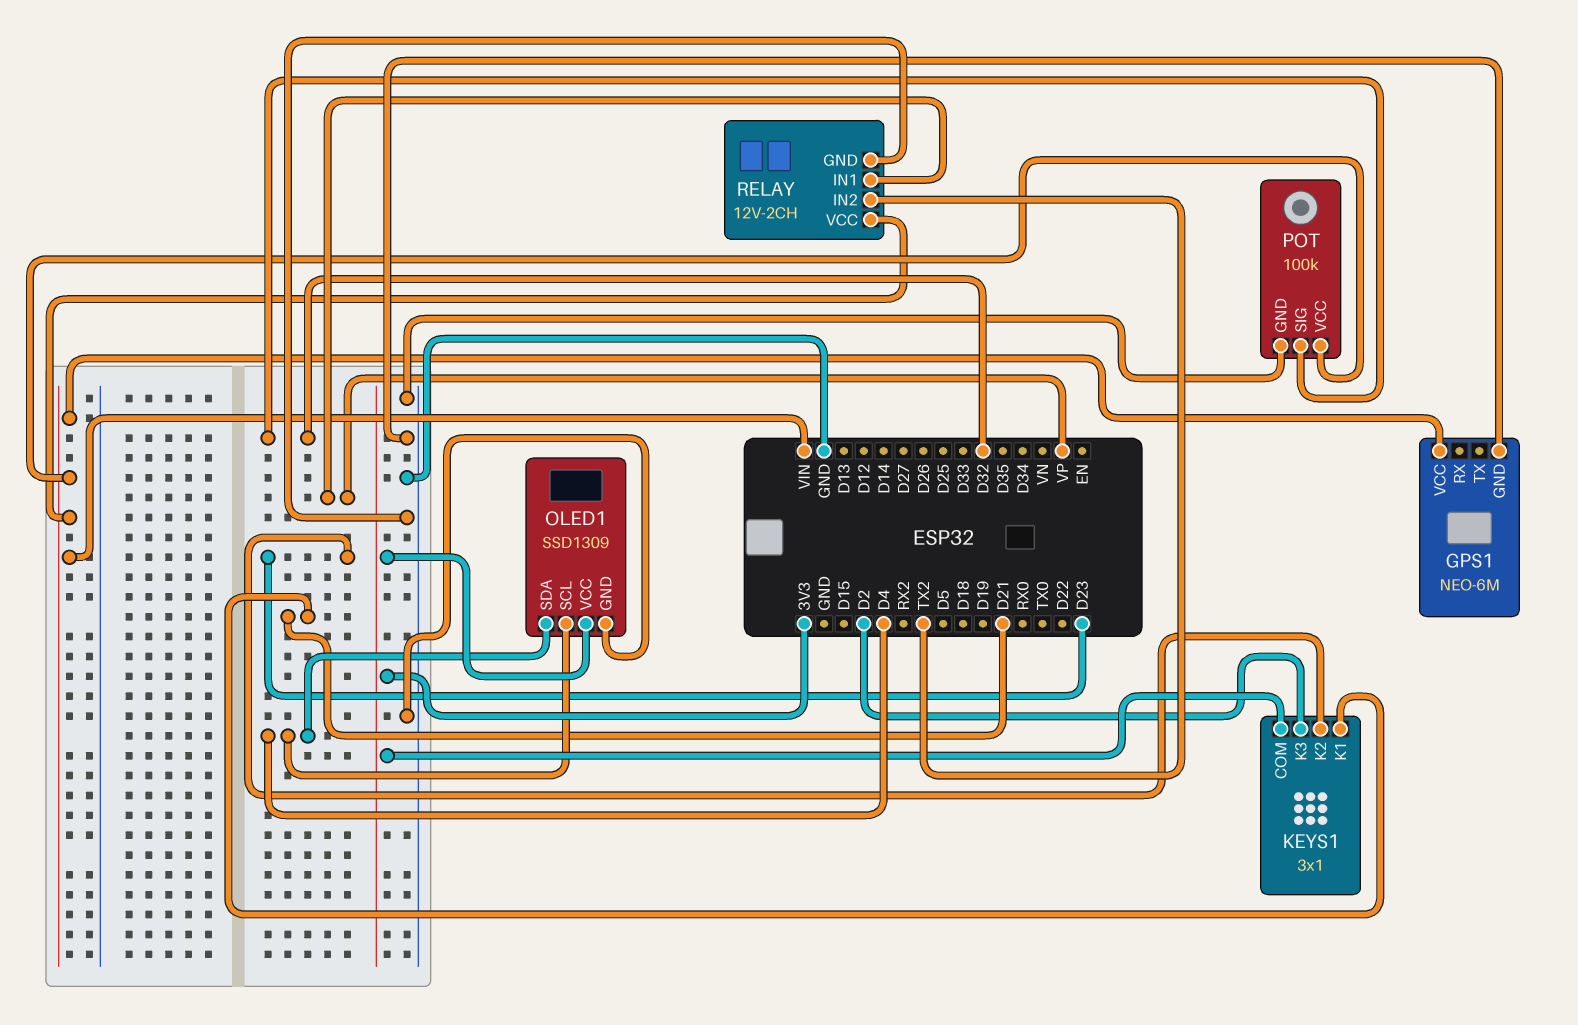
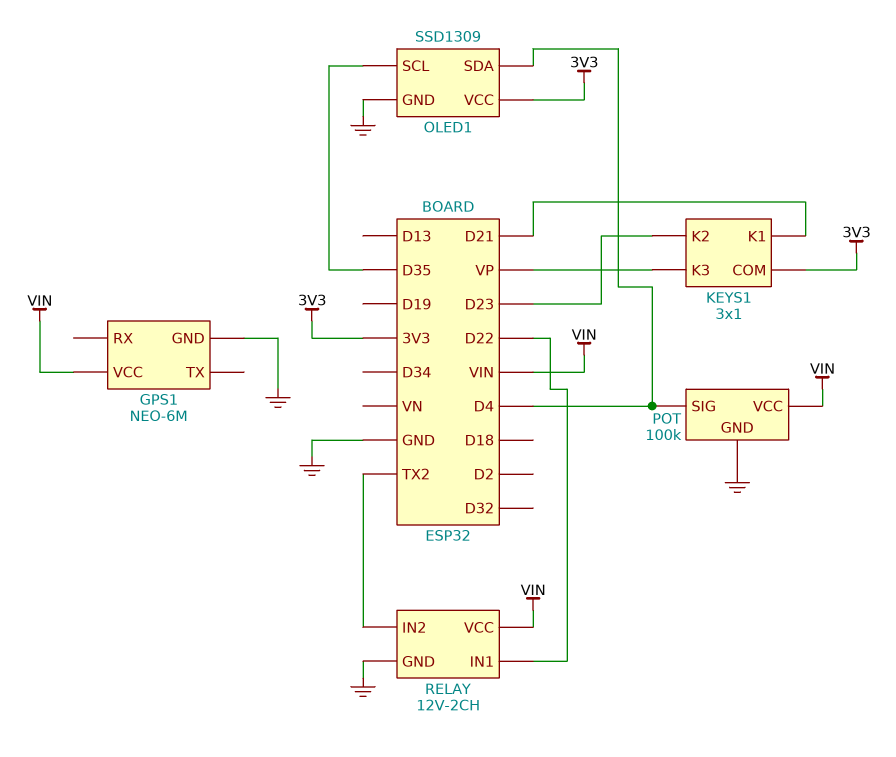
KEYS1 pin K3: D2 -> VP
OLED1 pin SCL: D4 -> D35
POT pin SIG: D32 -> D4
RELAY pin IN1: VP -> D22

